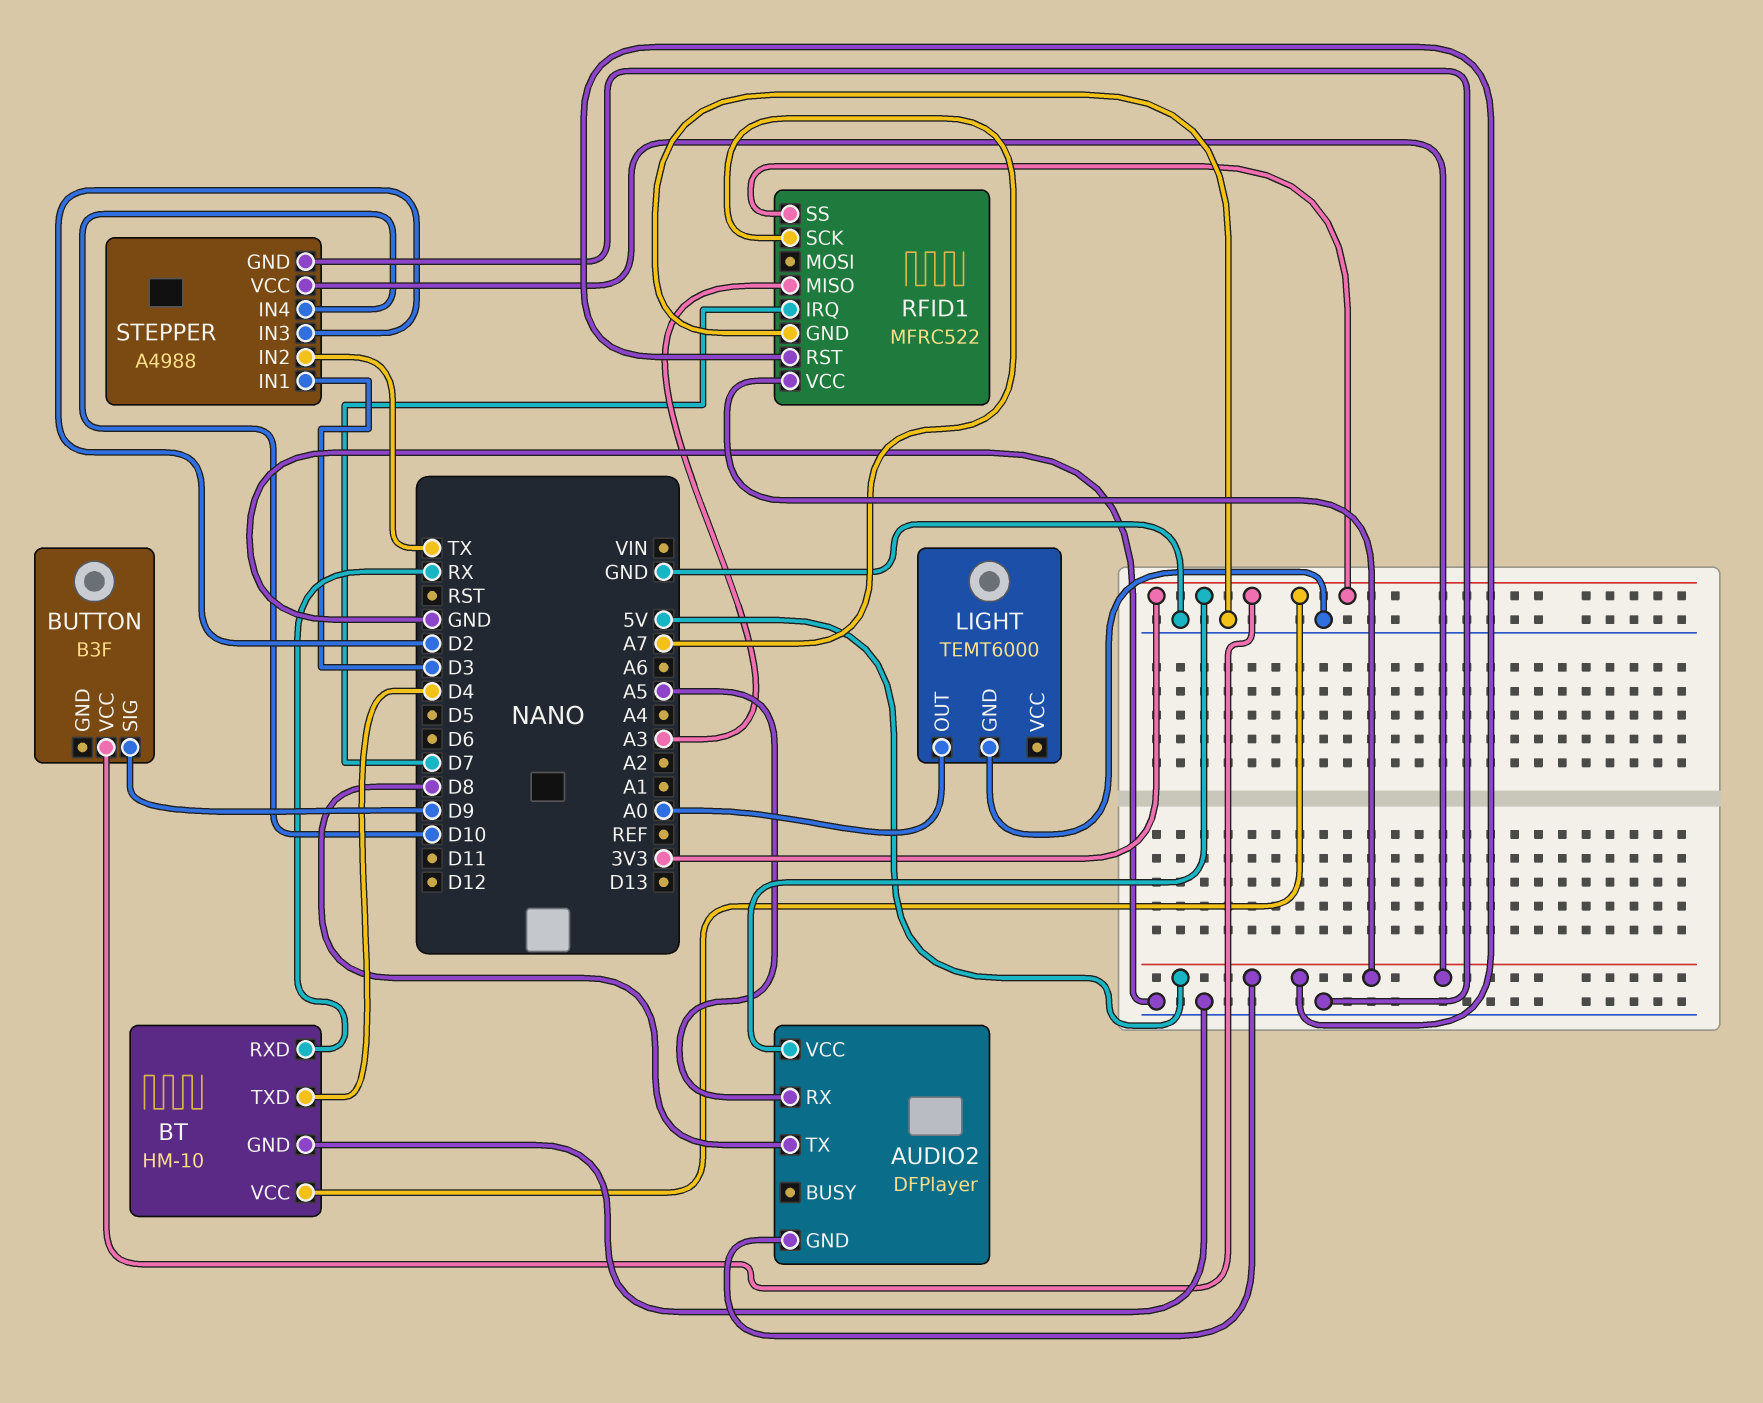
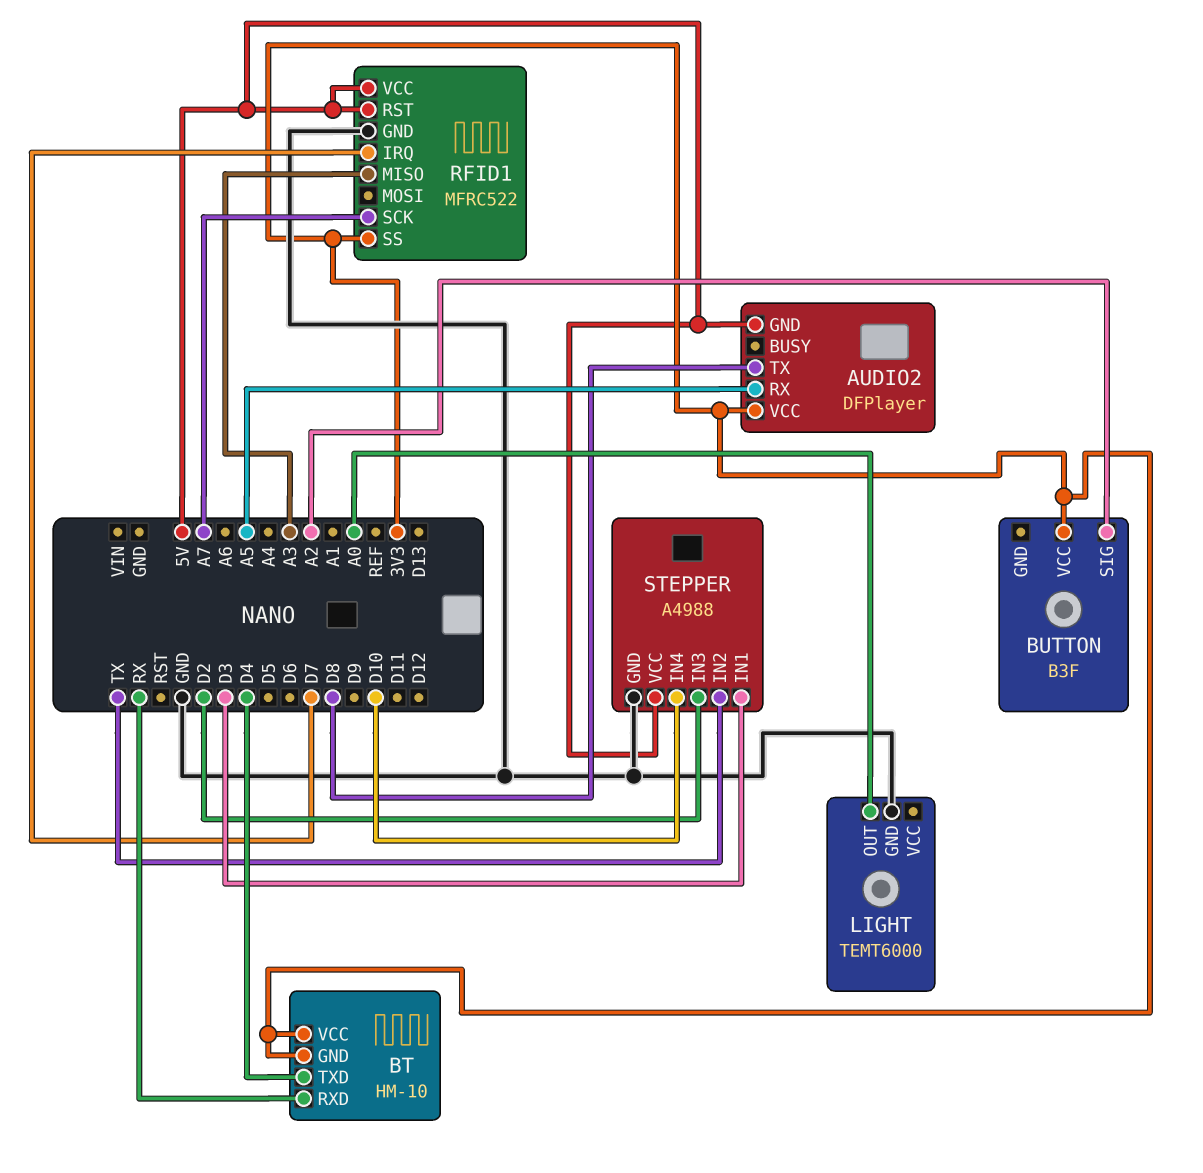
BT pin GND: GND -> 3V3
BUTTON pin SIG: D9 -> A2

